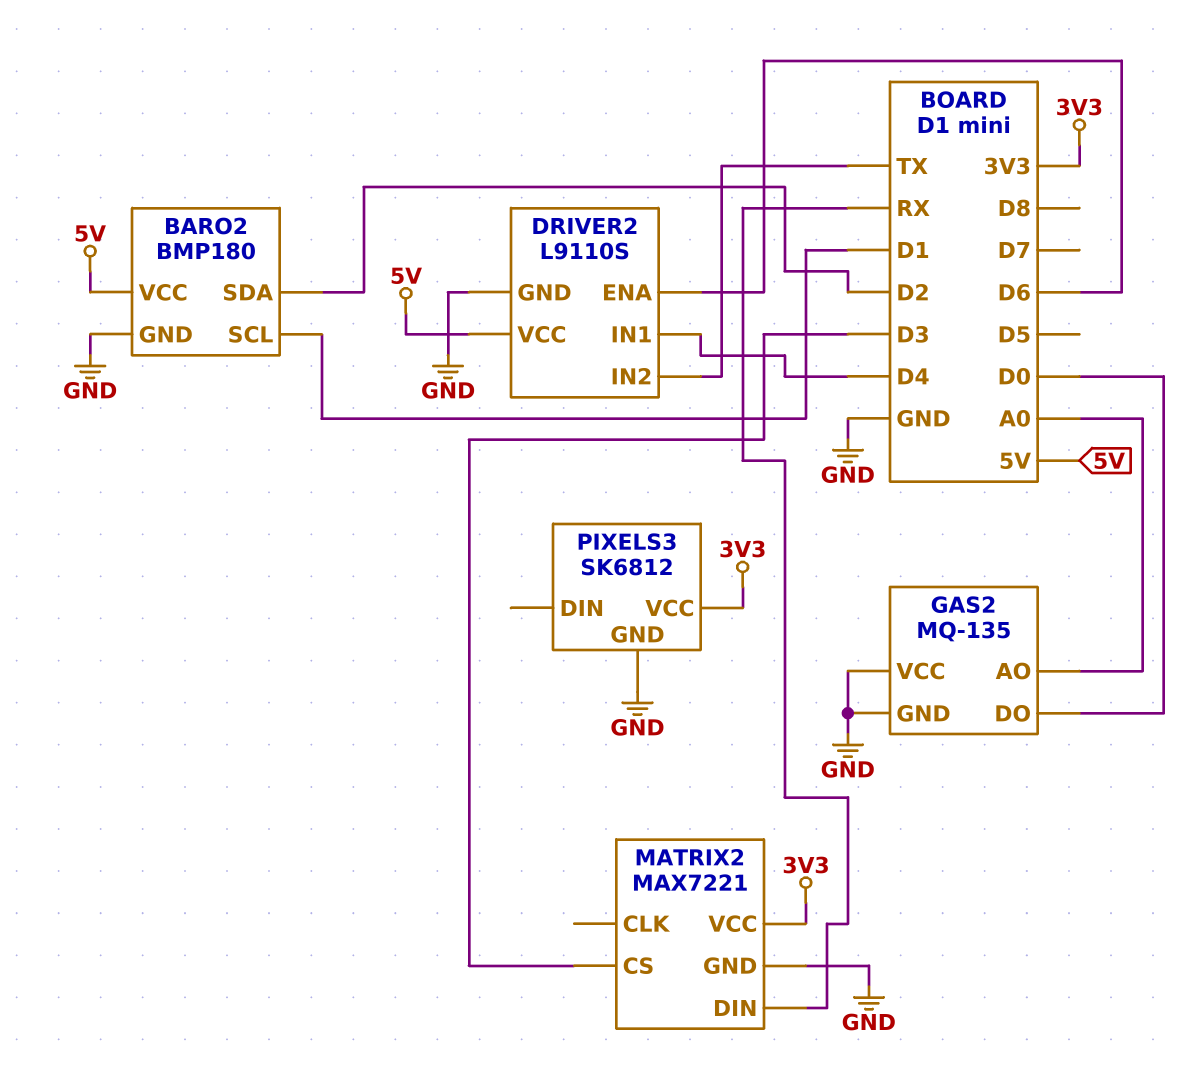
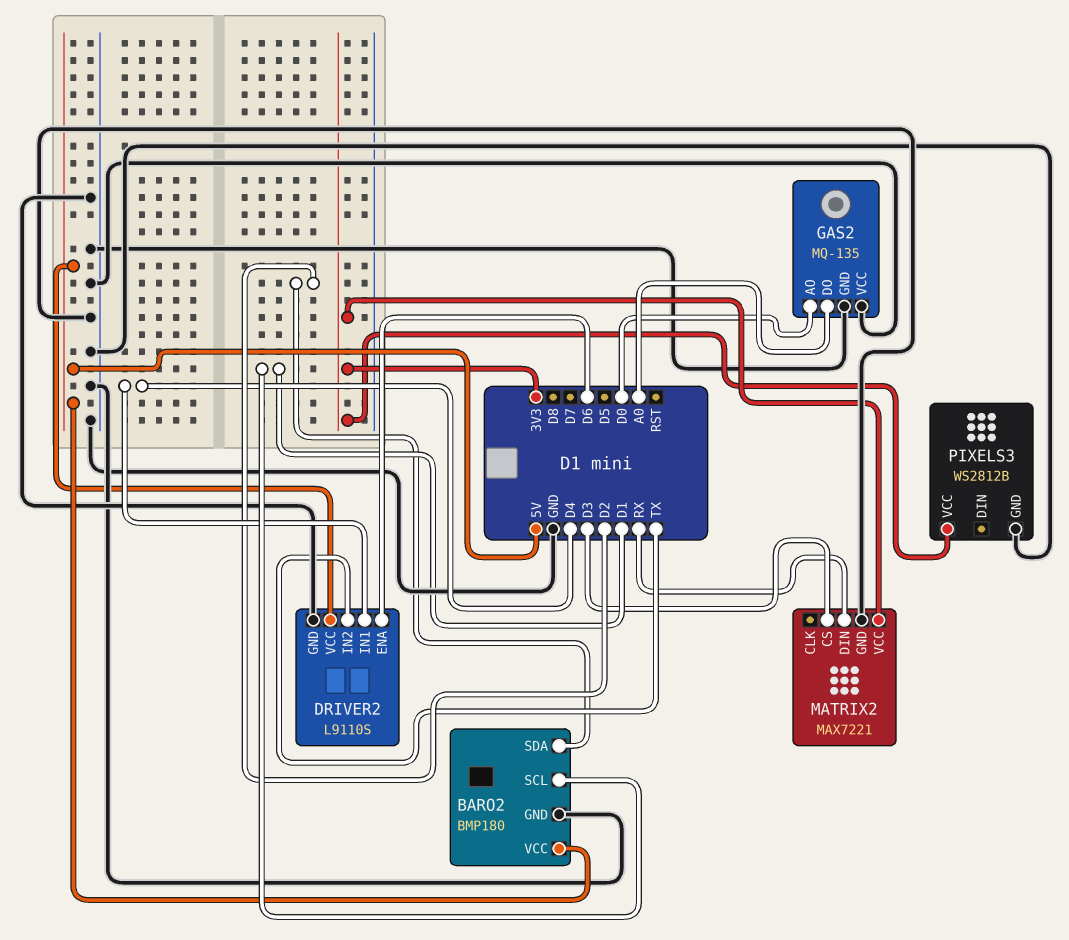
GAS2 pin AO: A0 -> D0
GAS2 pin DO: D0 -> A0
PIXELS3: SK6812 -> WS2812B

